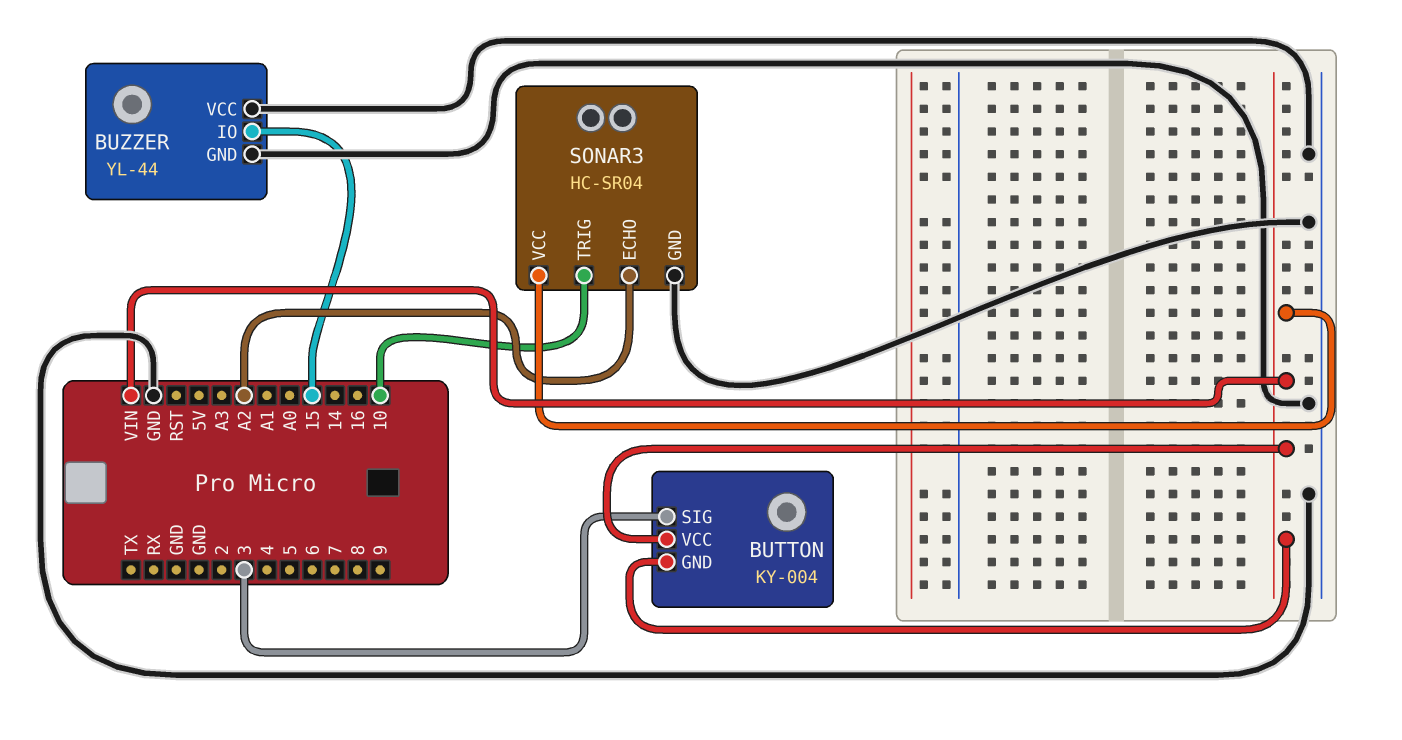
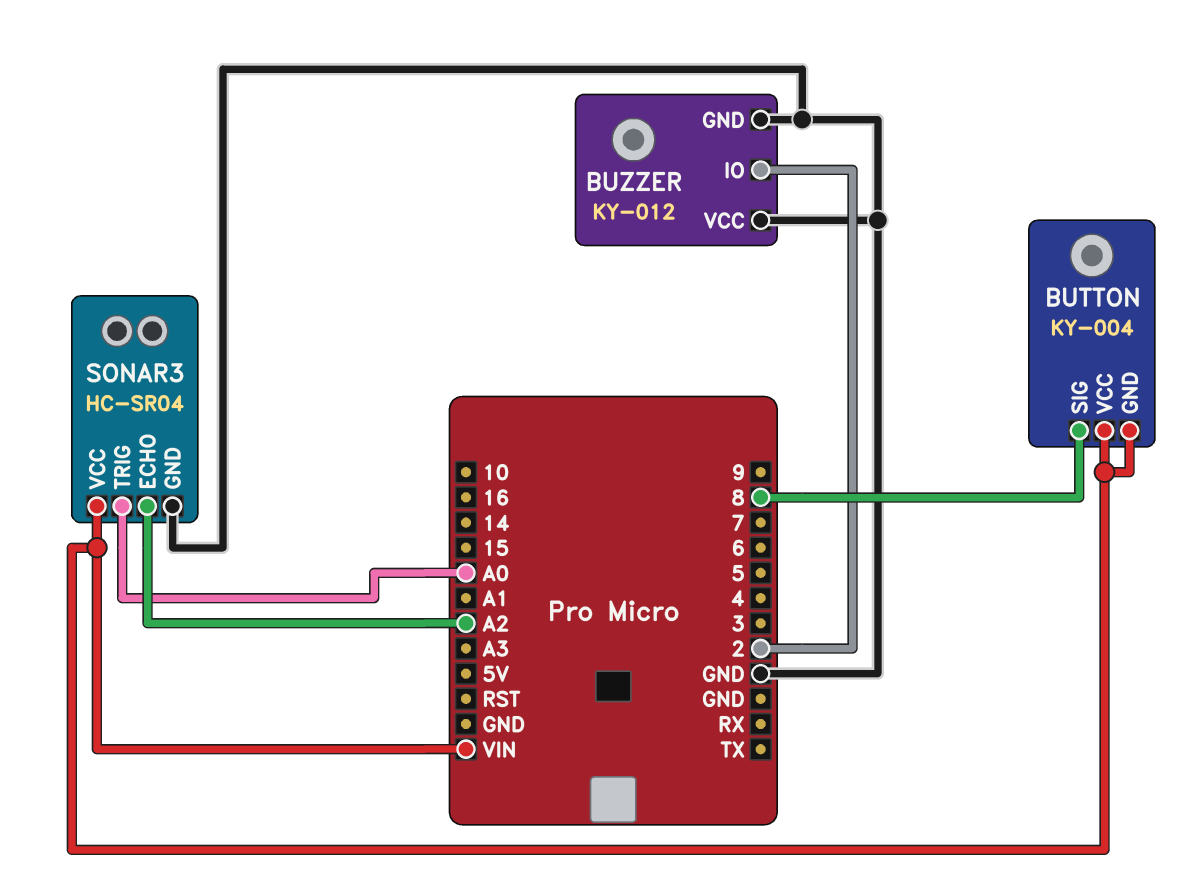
BUTTON pin SIG: 3 -> 8
BUZZER: YL-44 -> KY-012
BUZZER pin IO: 15 -> 2
SONAR3 pin TRIG: 10 -> A0

